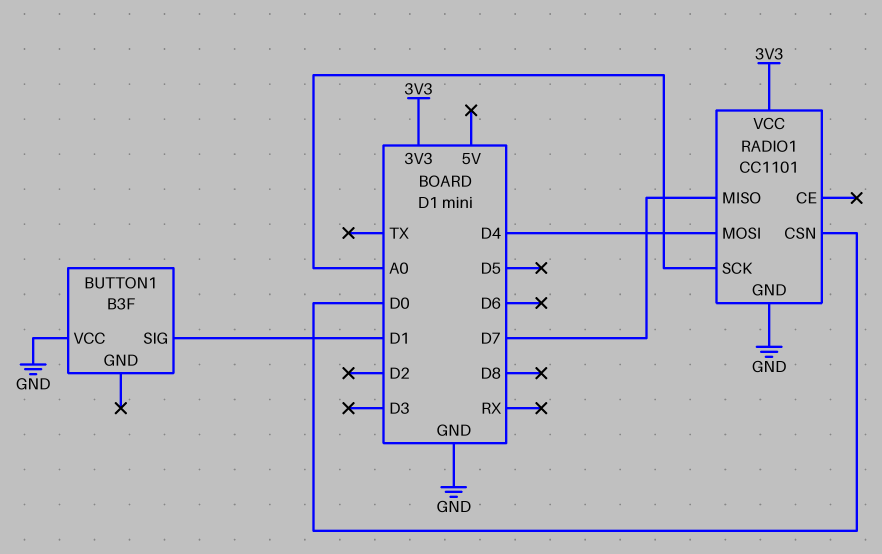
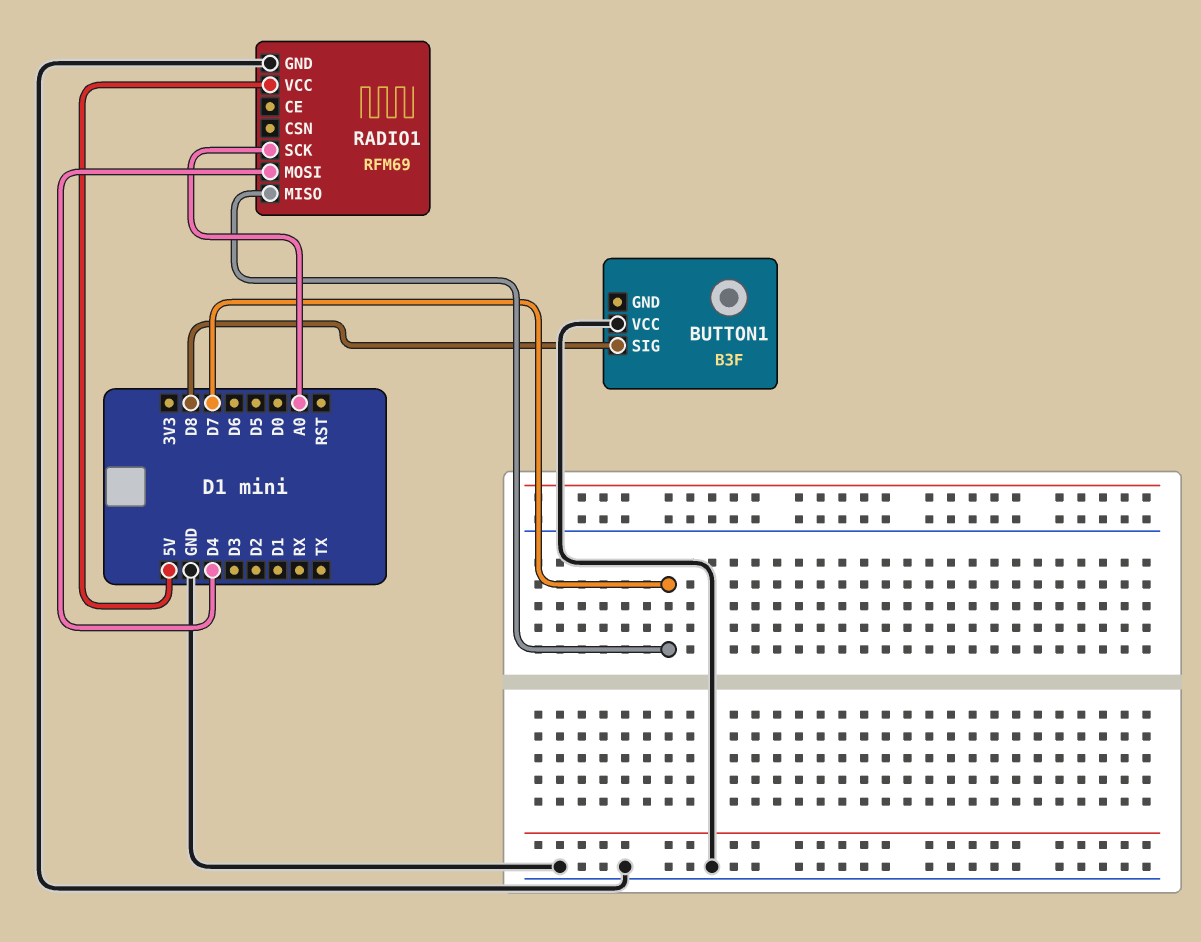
BUTTON1 pin SIG: D1 -> D8
RADIO1: CC1101 -> RFM69
RADIO1 pin CSN: D0 -> none
RADIO1 pin VCC: 3V3 -> 5V

